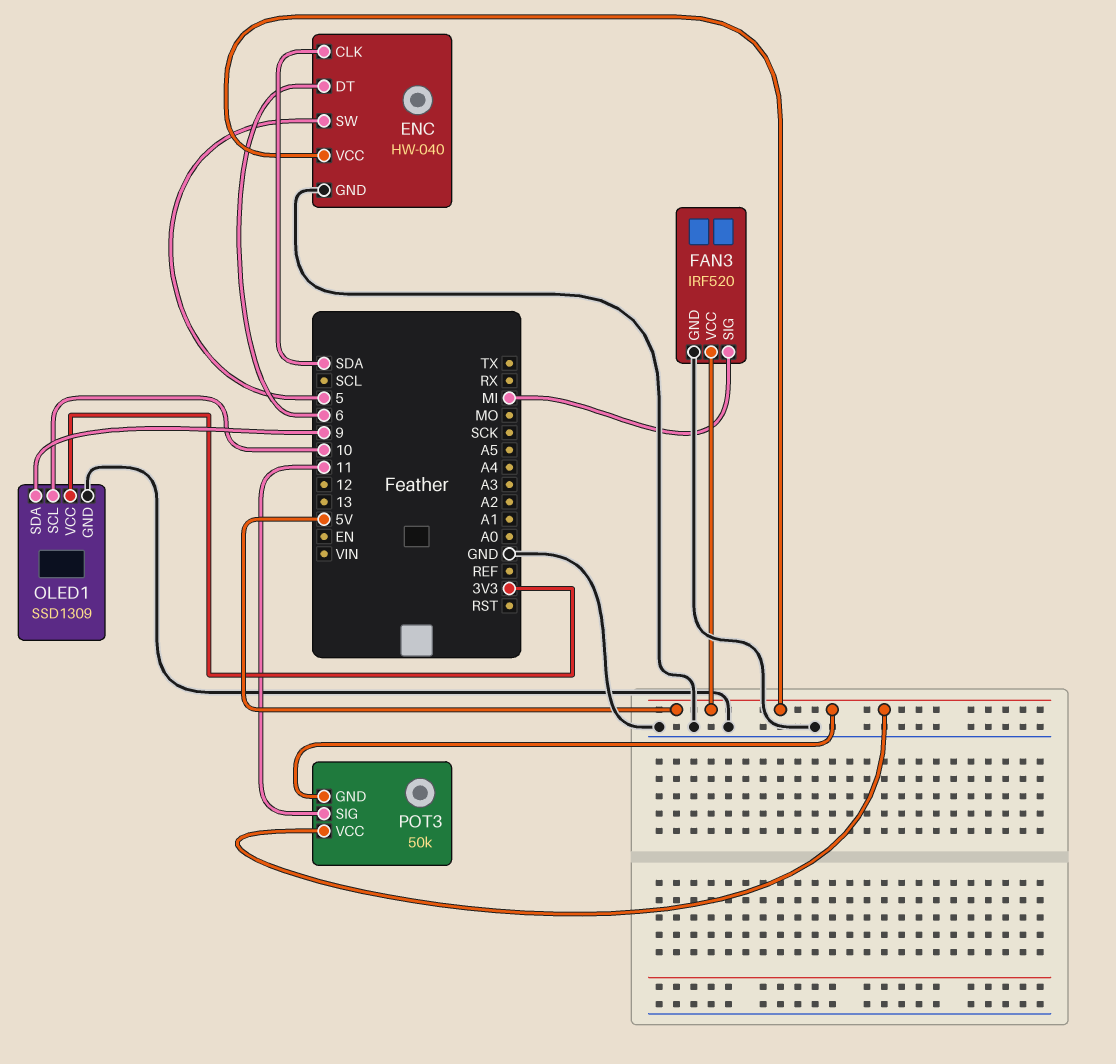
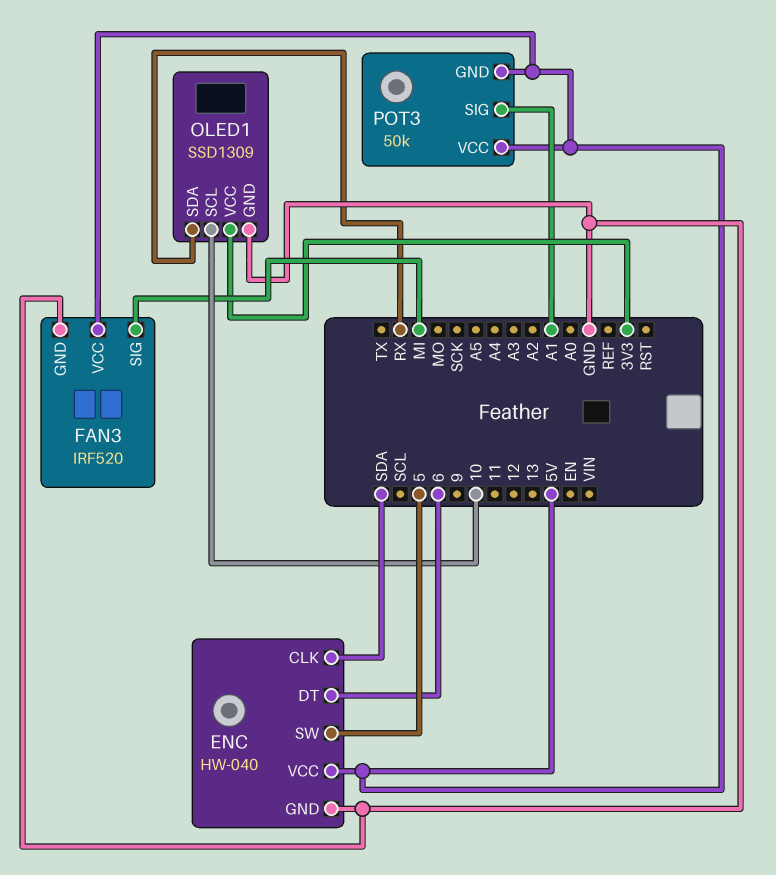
OLED1 pin SDA: 9 -> RX
POT3 pin SIG: 11 -> A1

